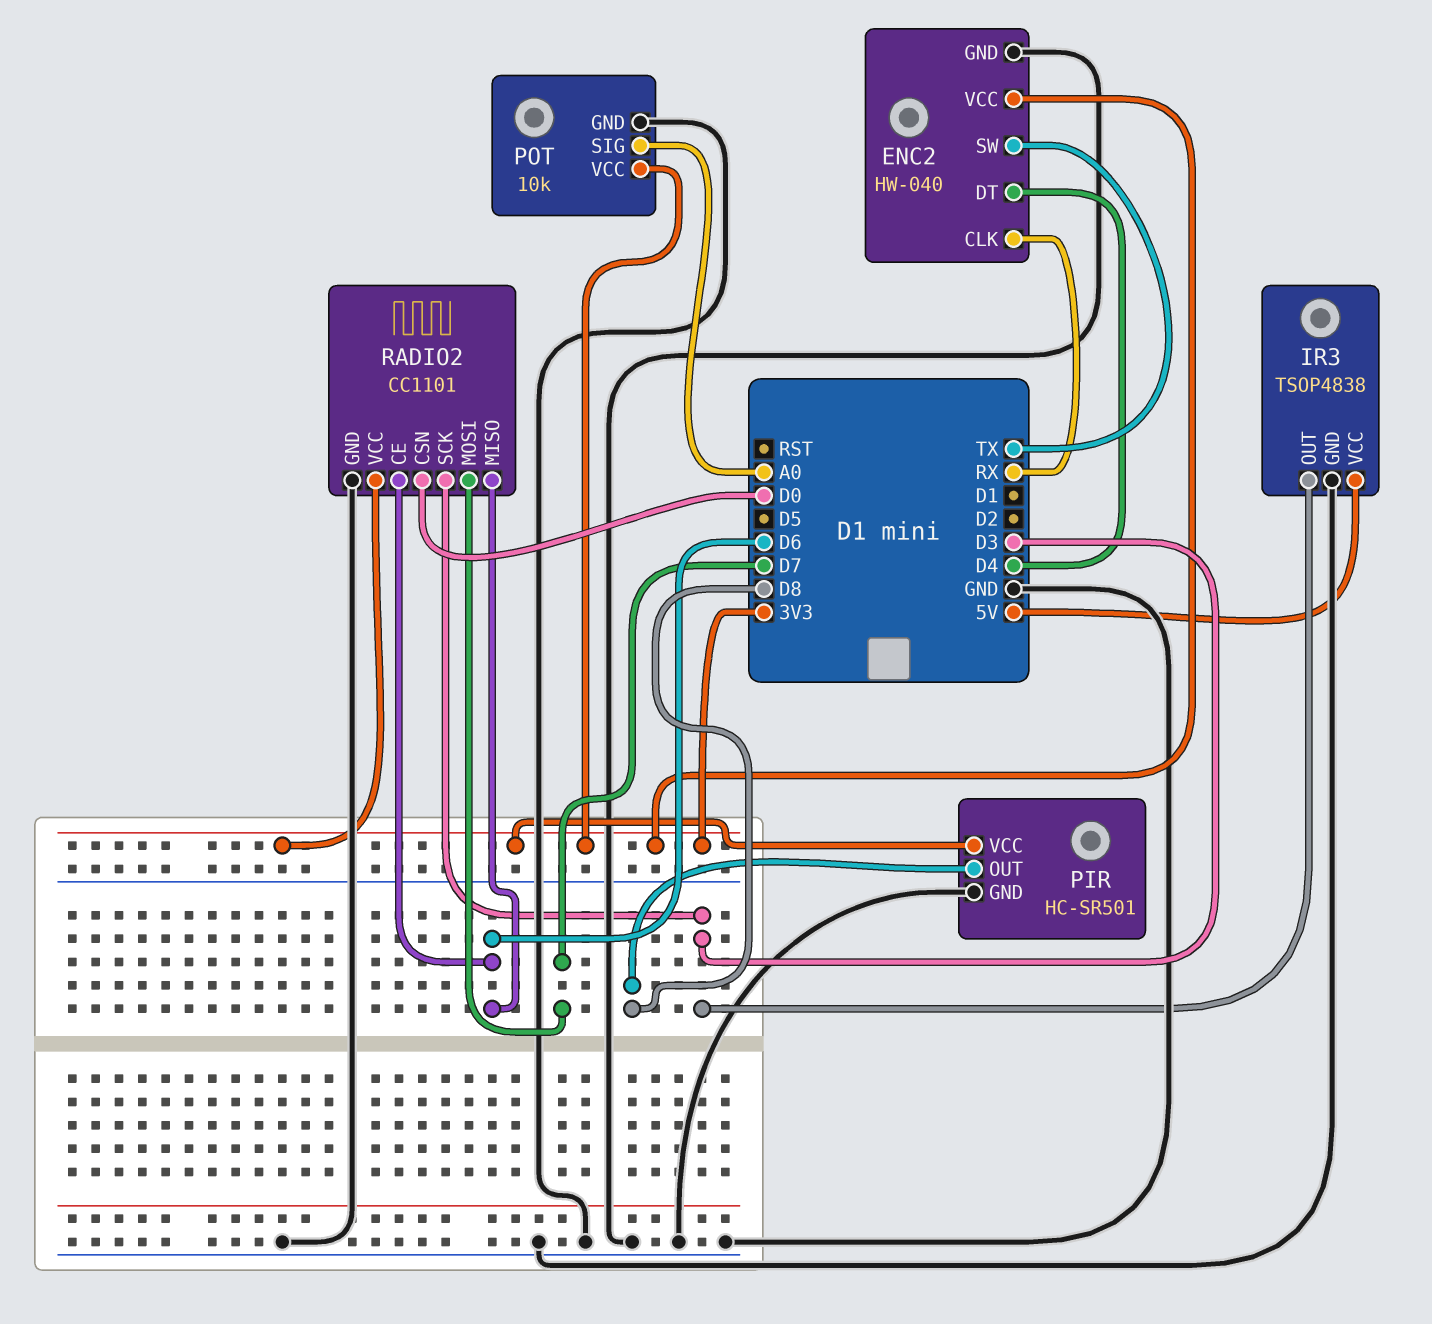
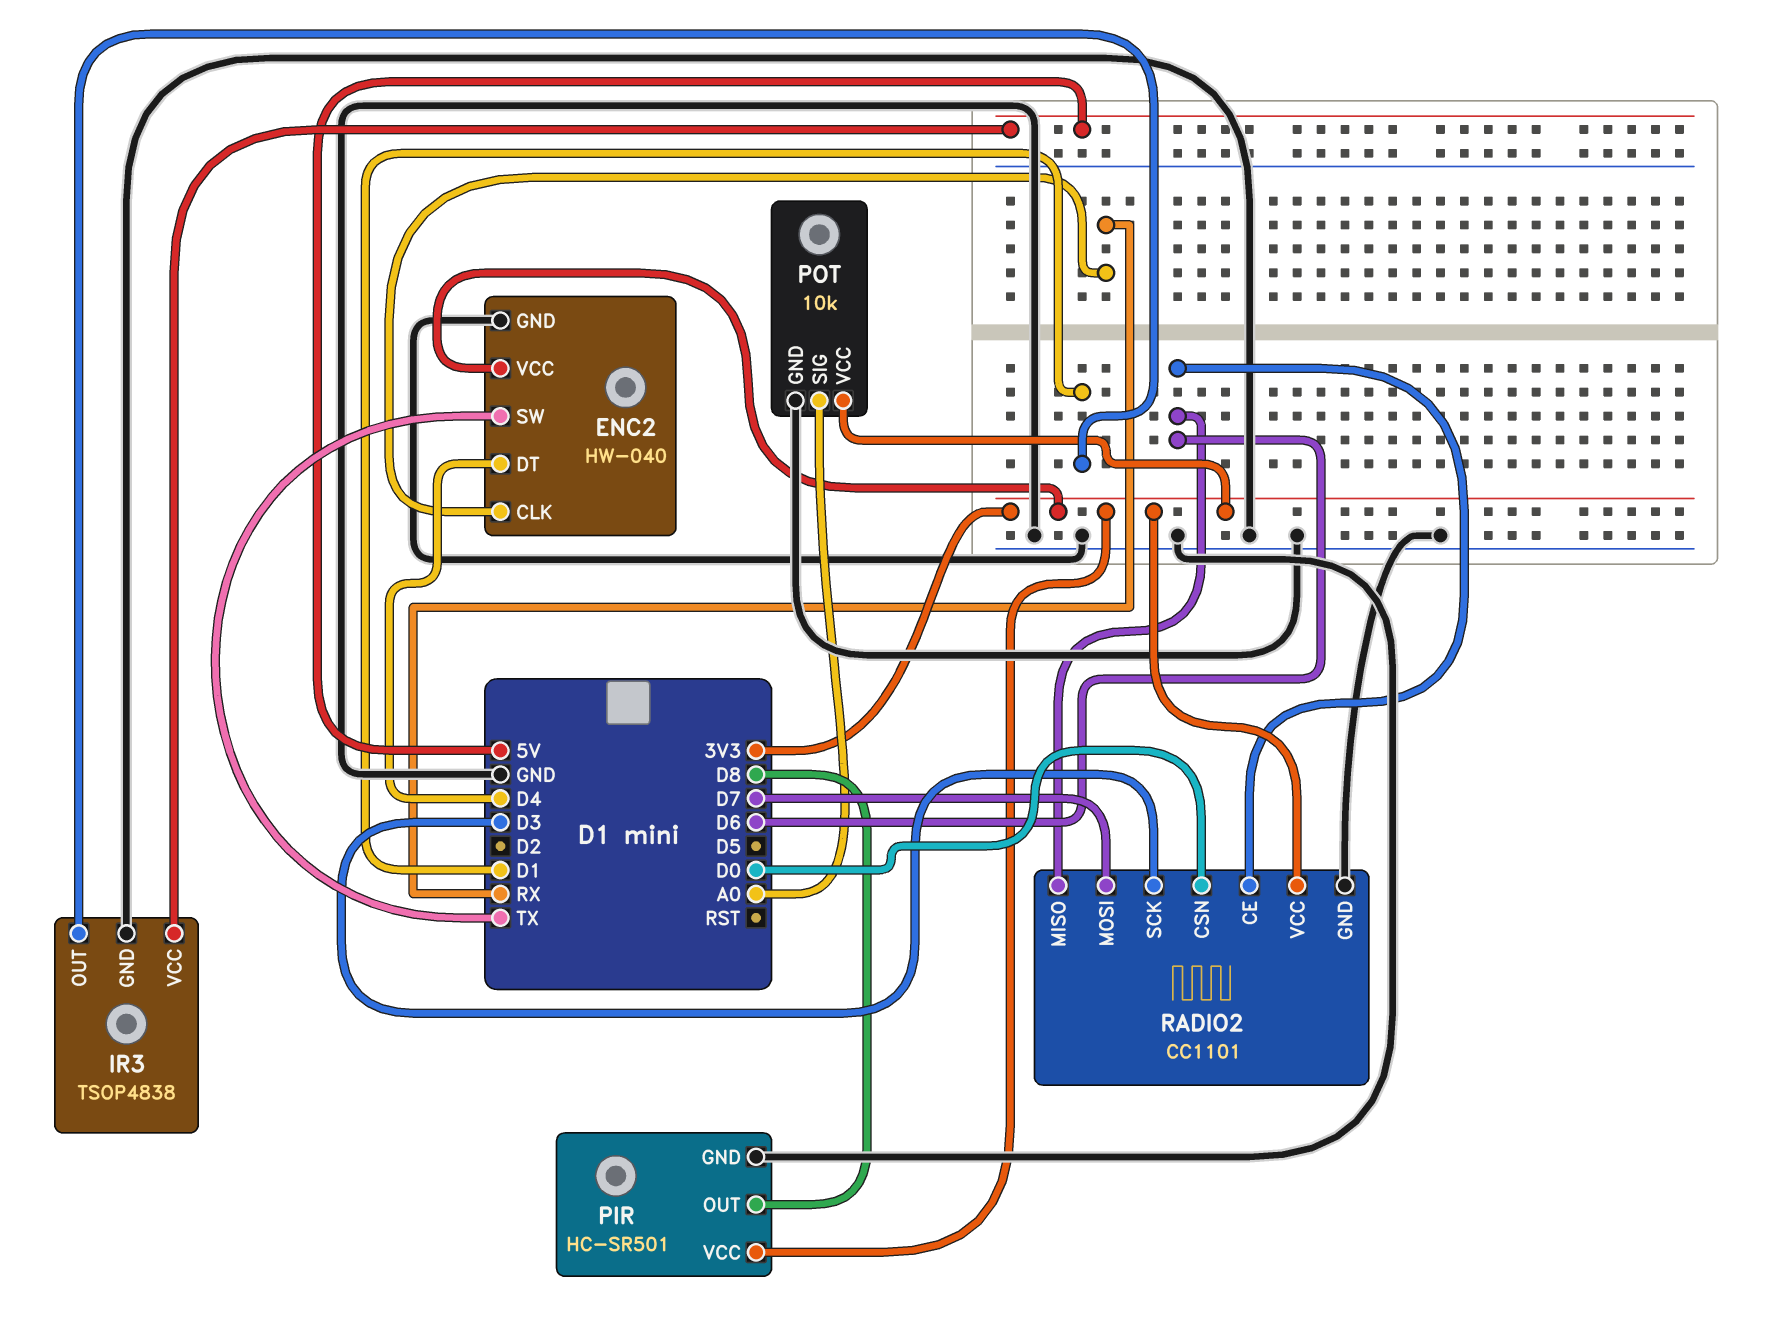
IR3 pin OUT: D3 -> D1

